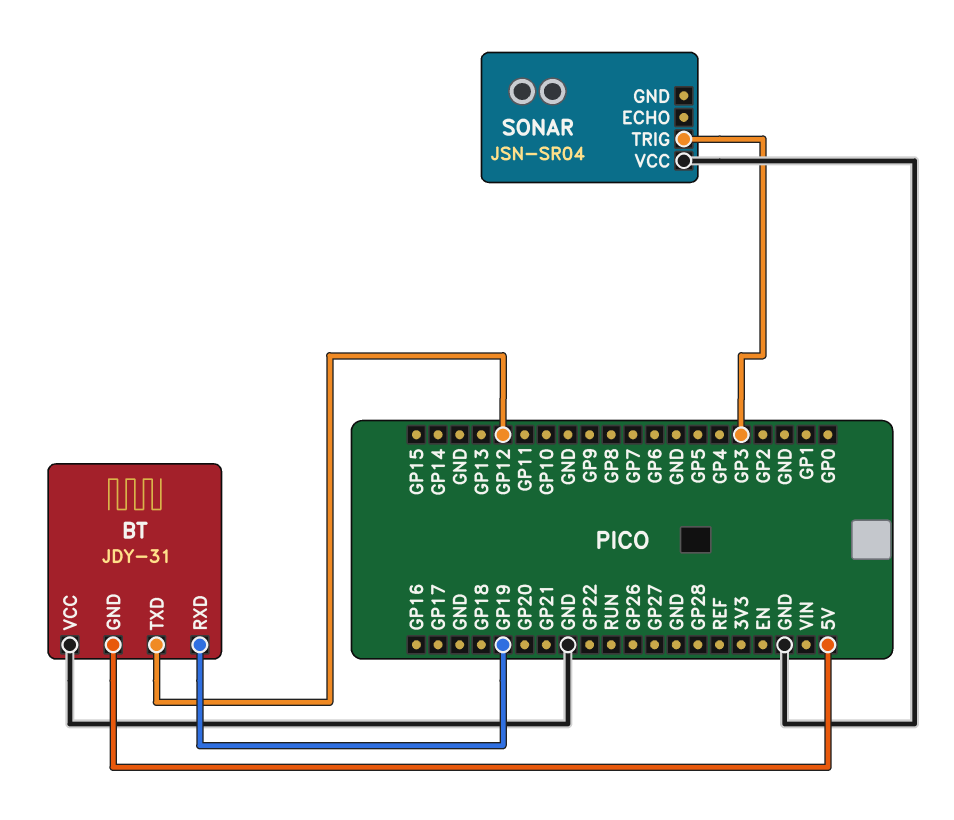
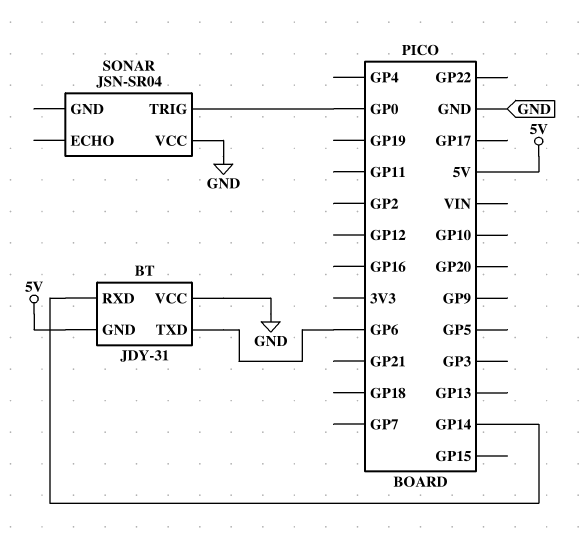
BT pin RXD: GP19 -> GP14
BT pin TXD: GP12 -> GP6
SONAR pin TRIG: GP3 -> GP0

